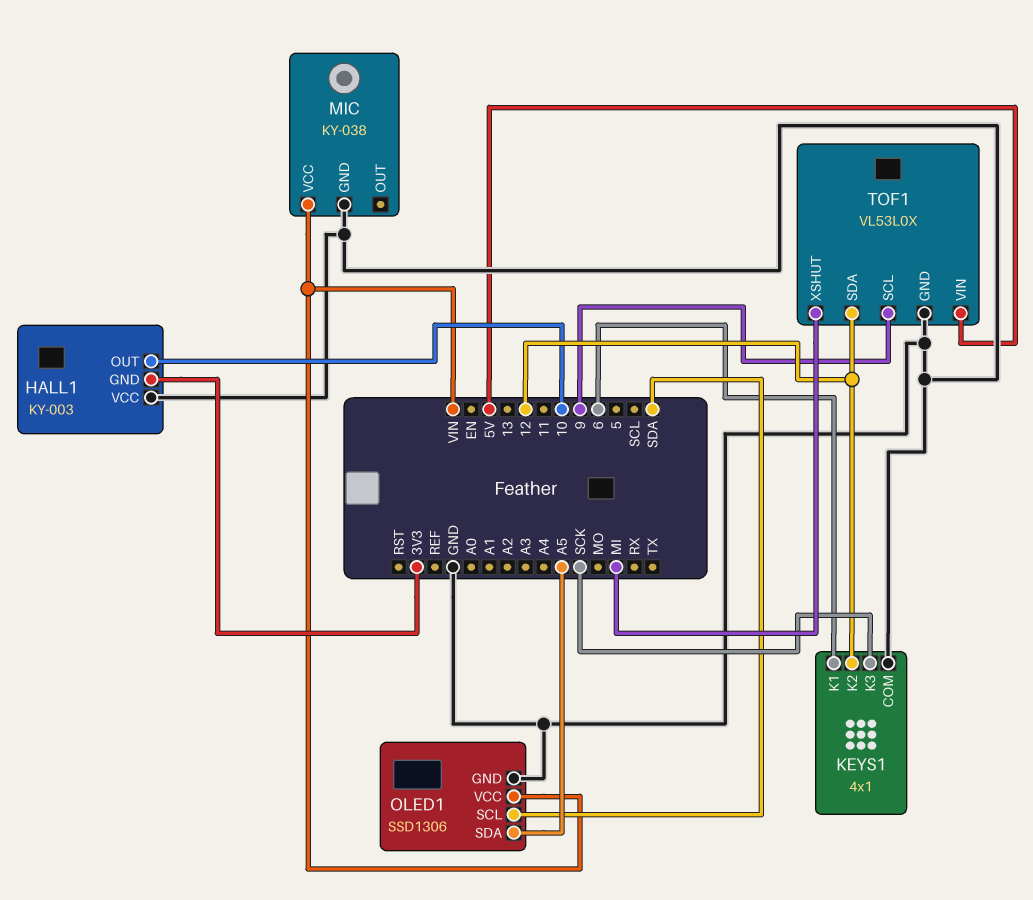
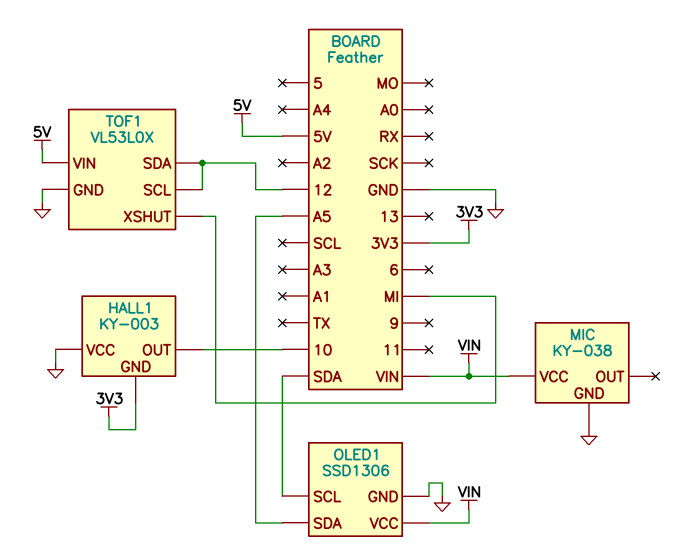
KEYS1: 4x1 -> none
KEYS1 pin COM: GND -> none
KEYS1 pin K1: 6 -> none
KEYS1 pin K2: 12 -> none
KEYS1 pin K3: SCK -> none
TOF1 pin SCL: 9 -> 12

